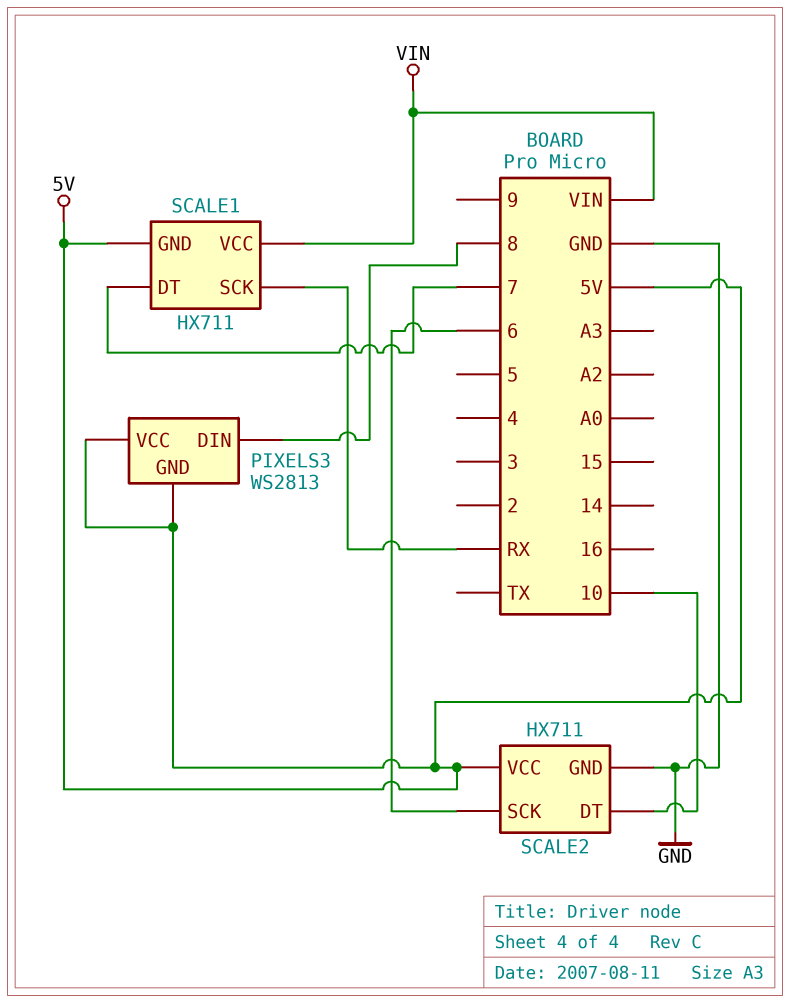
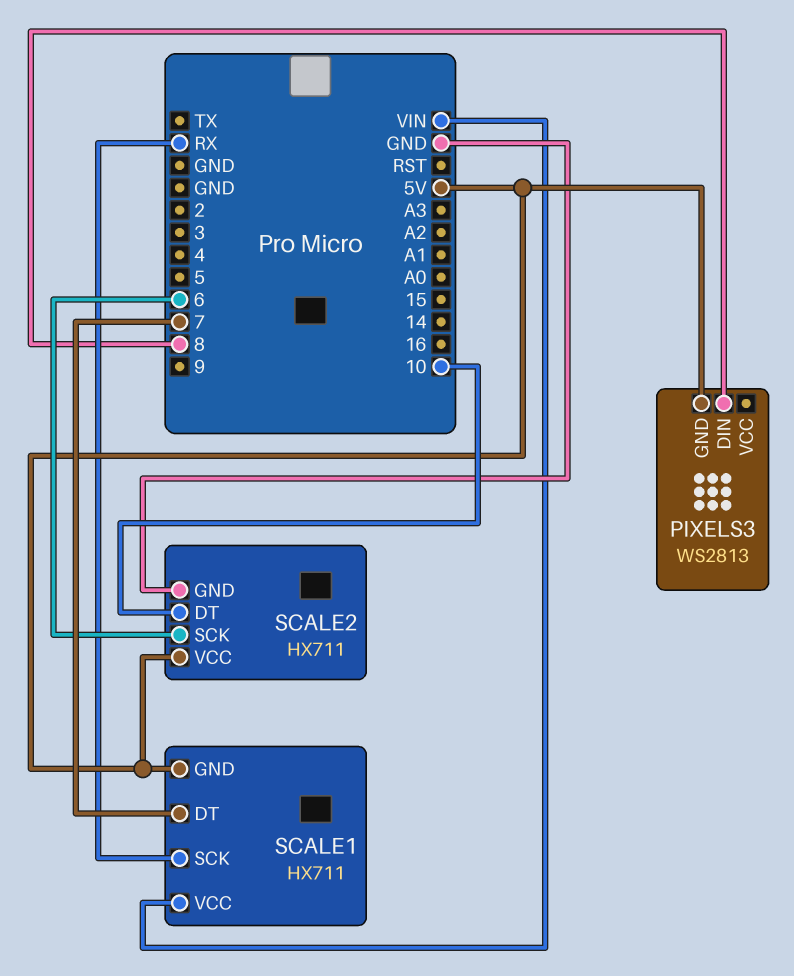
PIXELS3 pin VCC: 5V -> none

